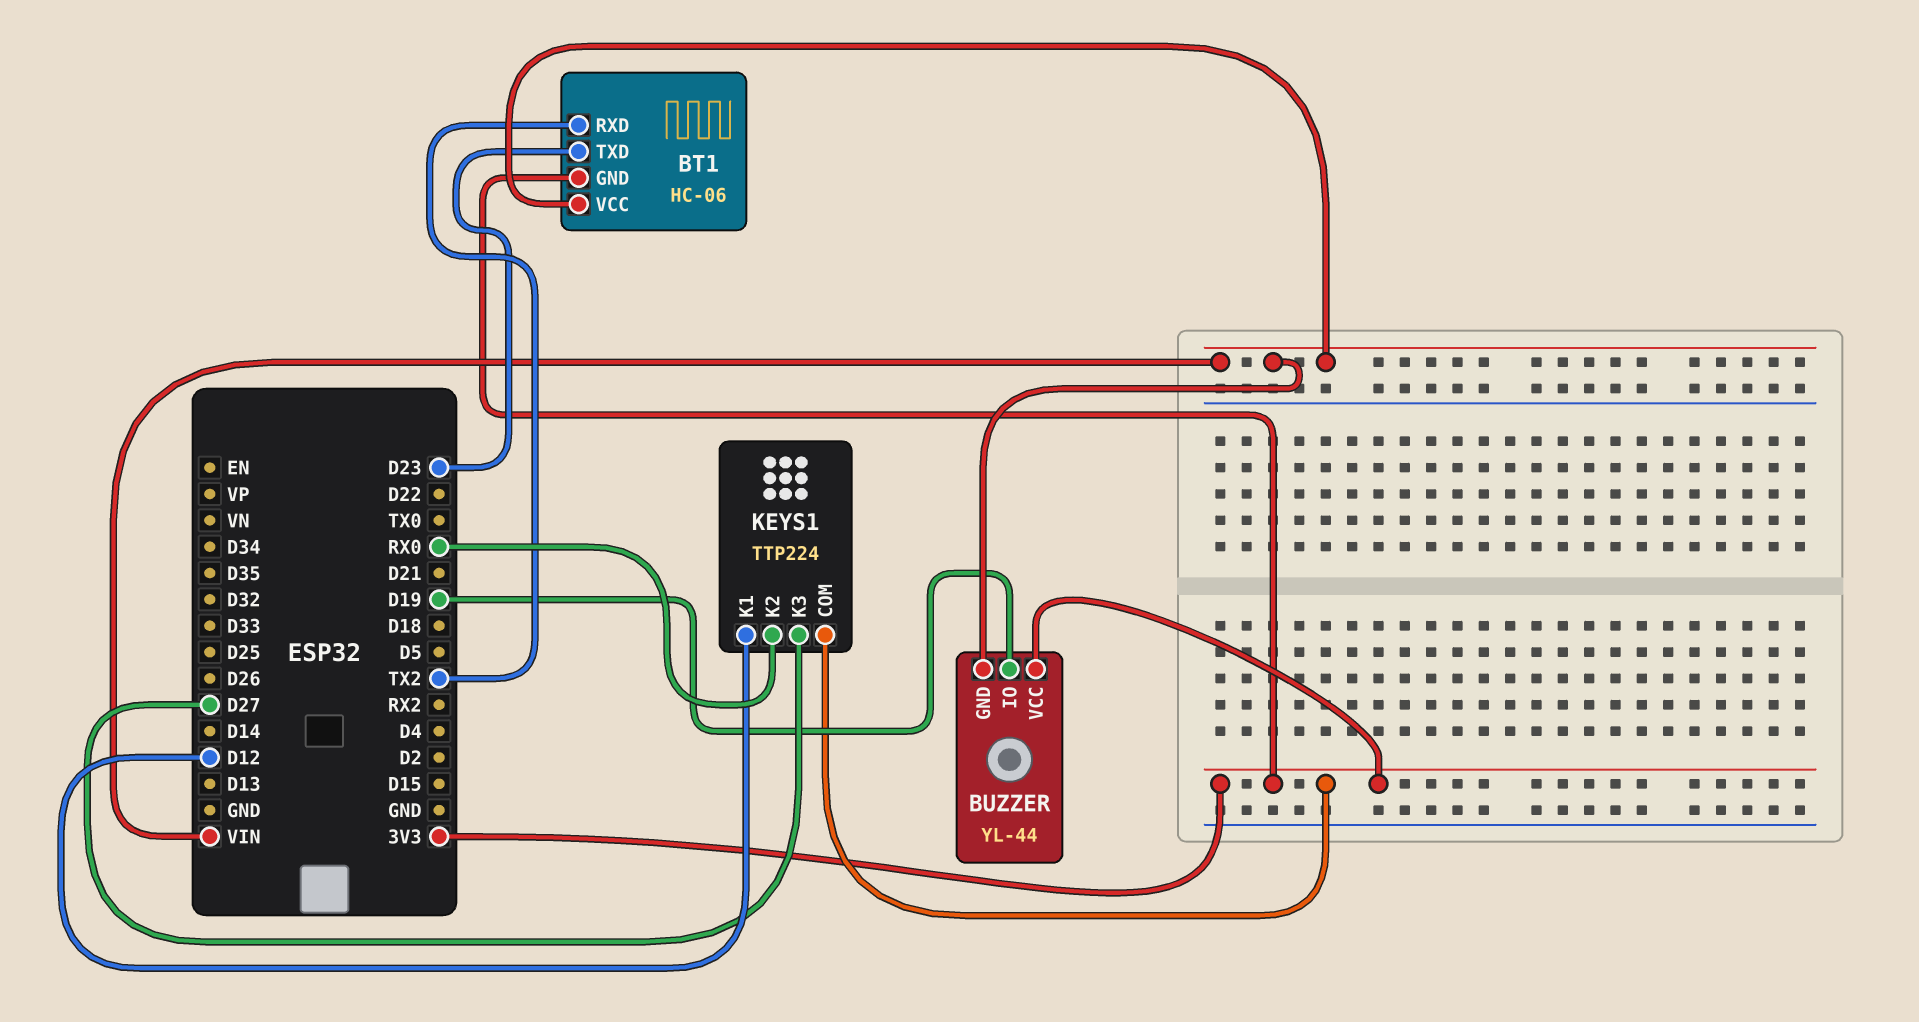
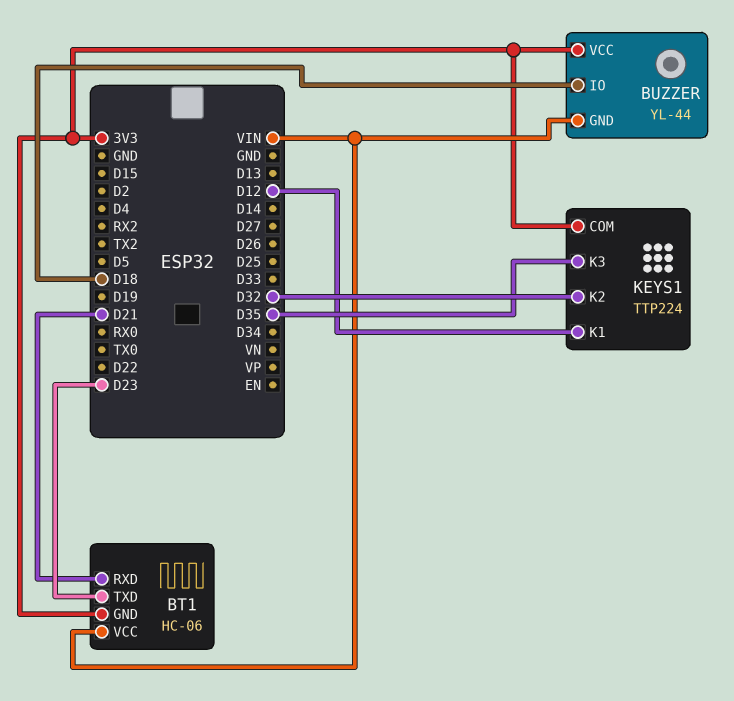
BT1 pin RXD: TX2 -> D21
BUZZER pin IO: D19 -> D18
KEYS1 pin K2: RX0 -> D32
KEYS1 pin K3: D27 -> D35

